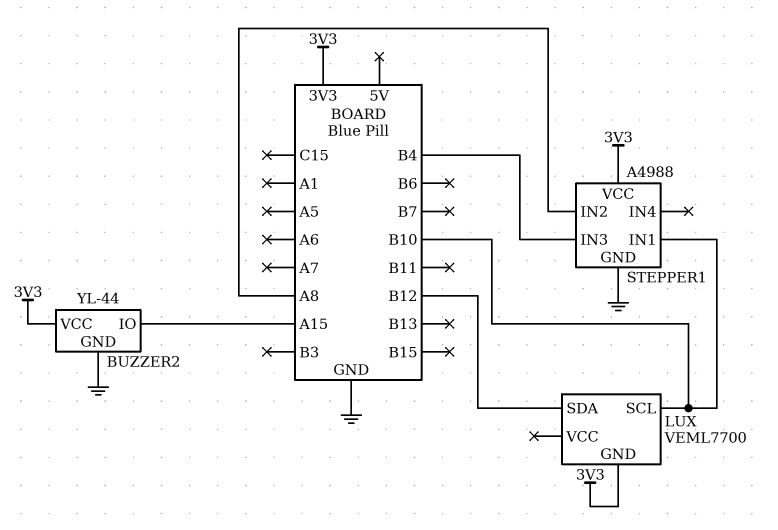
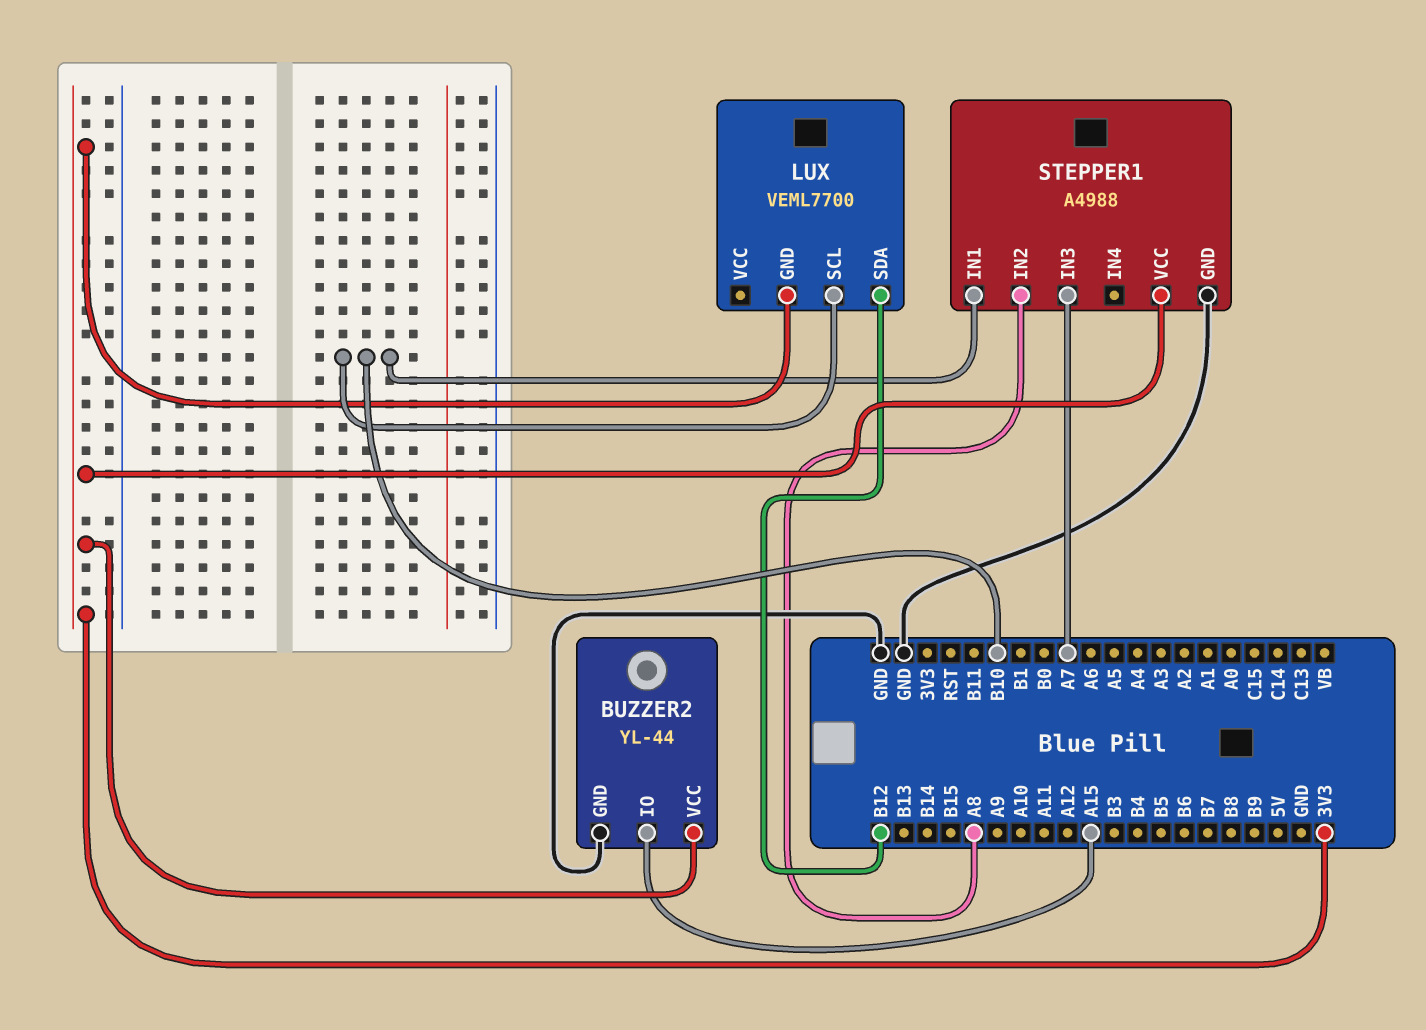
STEPPER1 pin IN3: B4 -> A7

